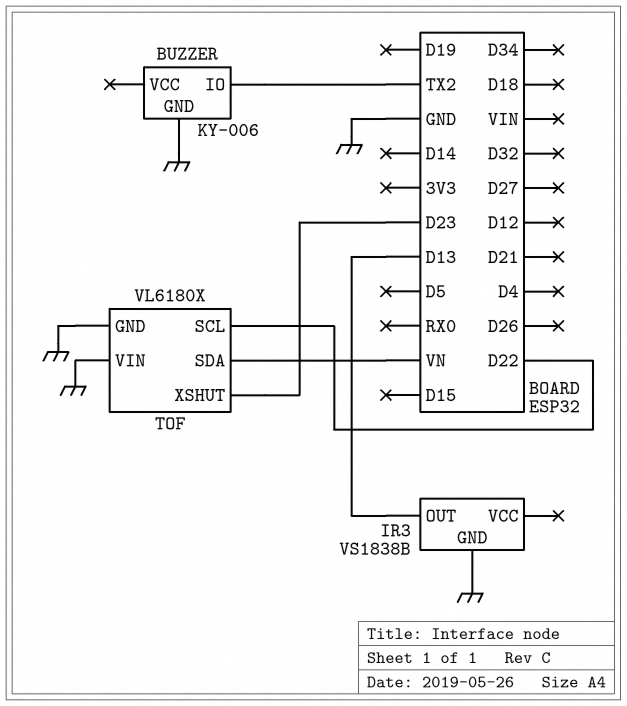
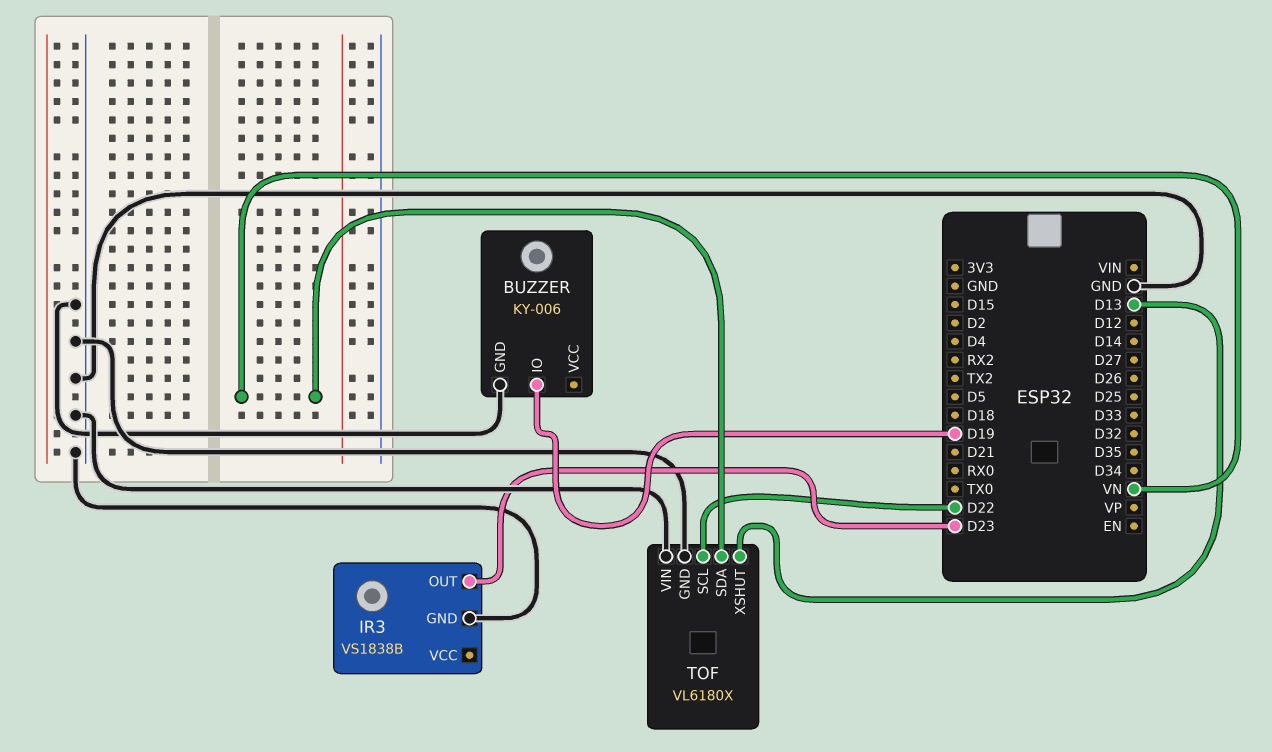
BUZZER pin IO: TX2 -> D19
IR3 pin OUT: D13 -> D23
TOF pin XSHUT: D23 -> D13

